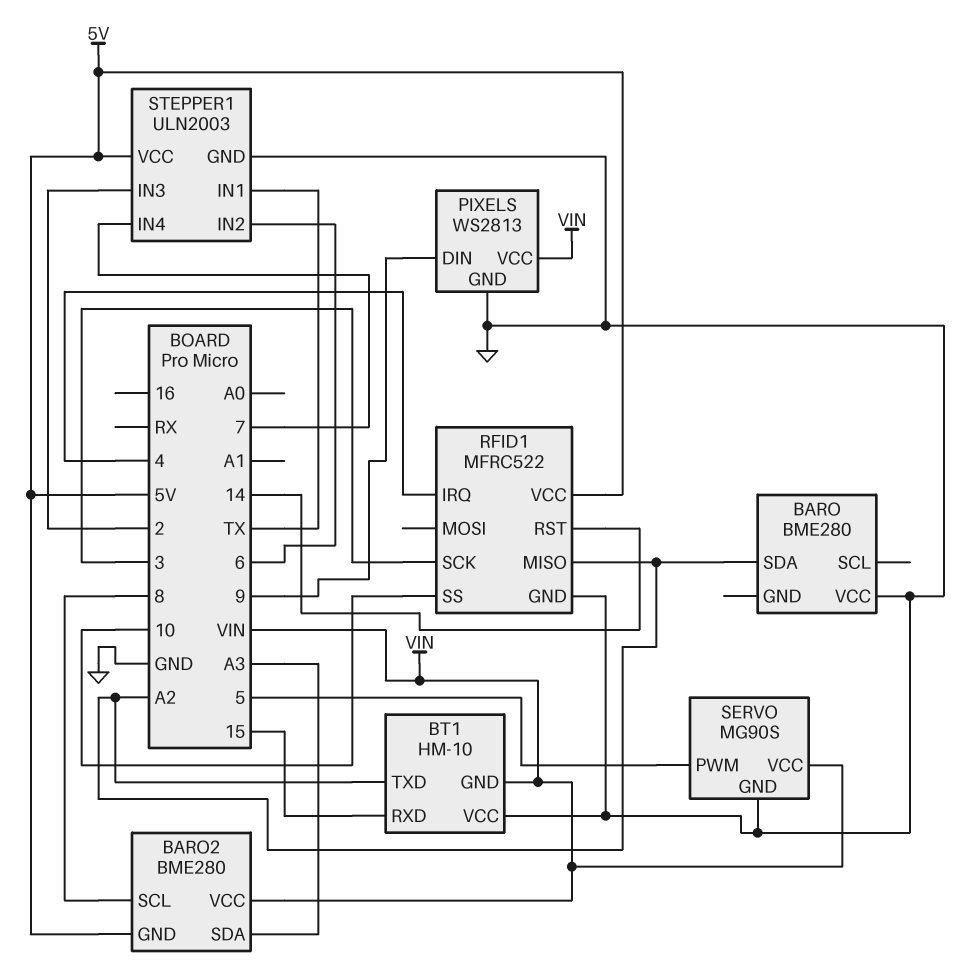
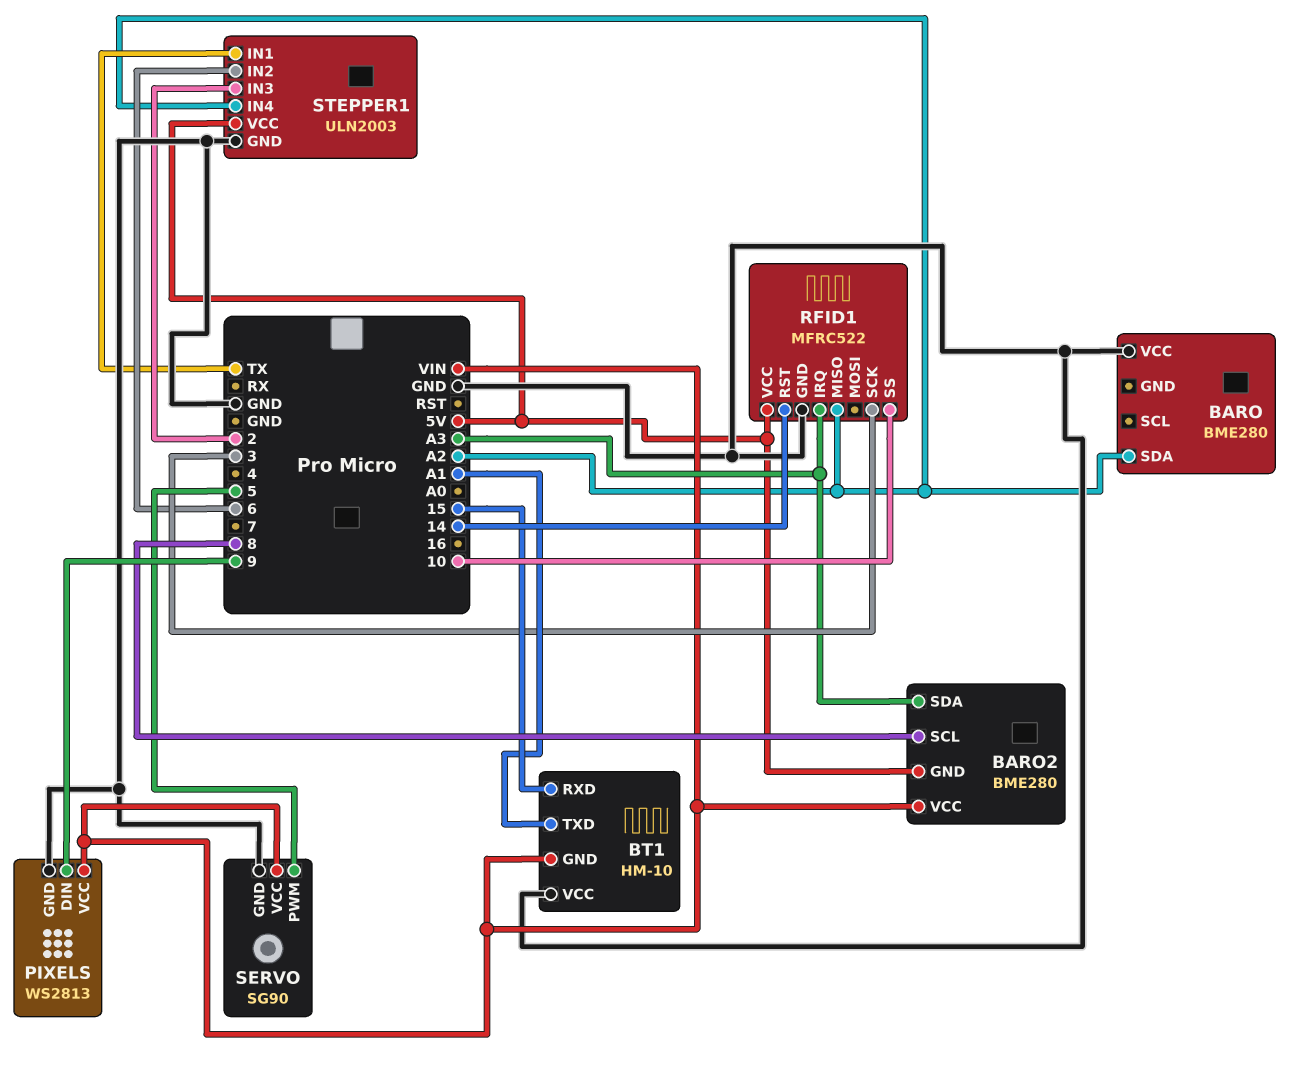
BT1 pin TXD: A2 -> A1
RFID1 pin IRQ: 4 -> A3
SERVO: MG90S -> SG90
STEPPER1 pin IN4: 7 -> A2

